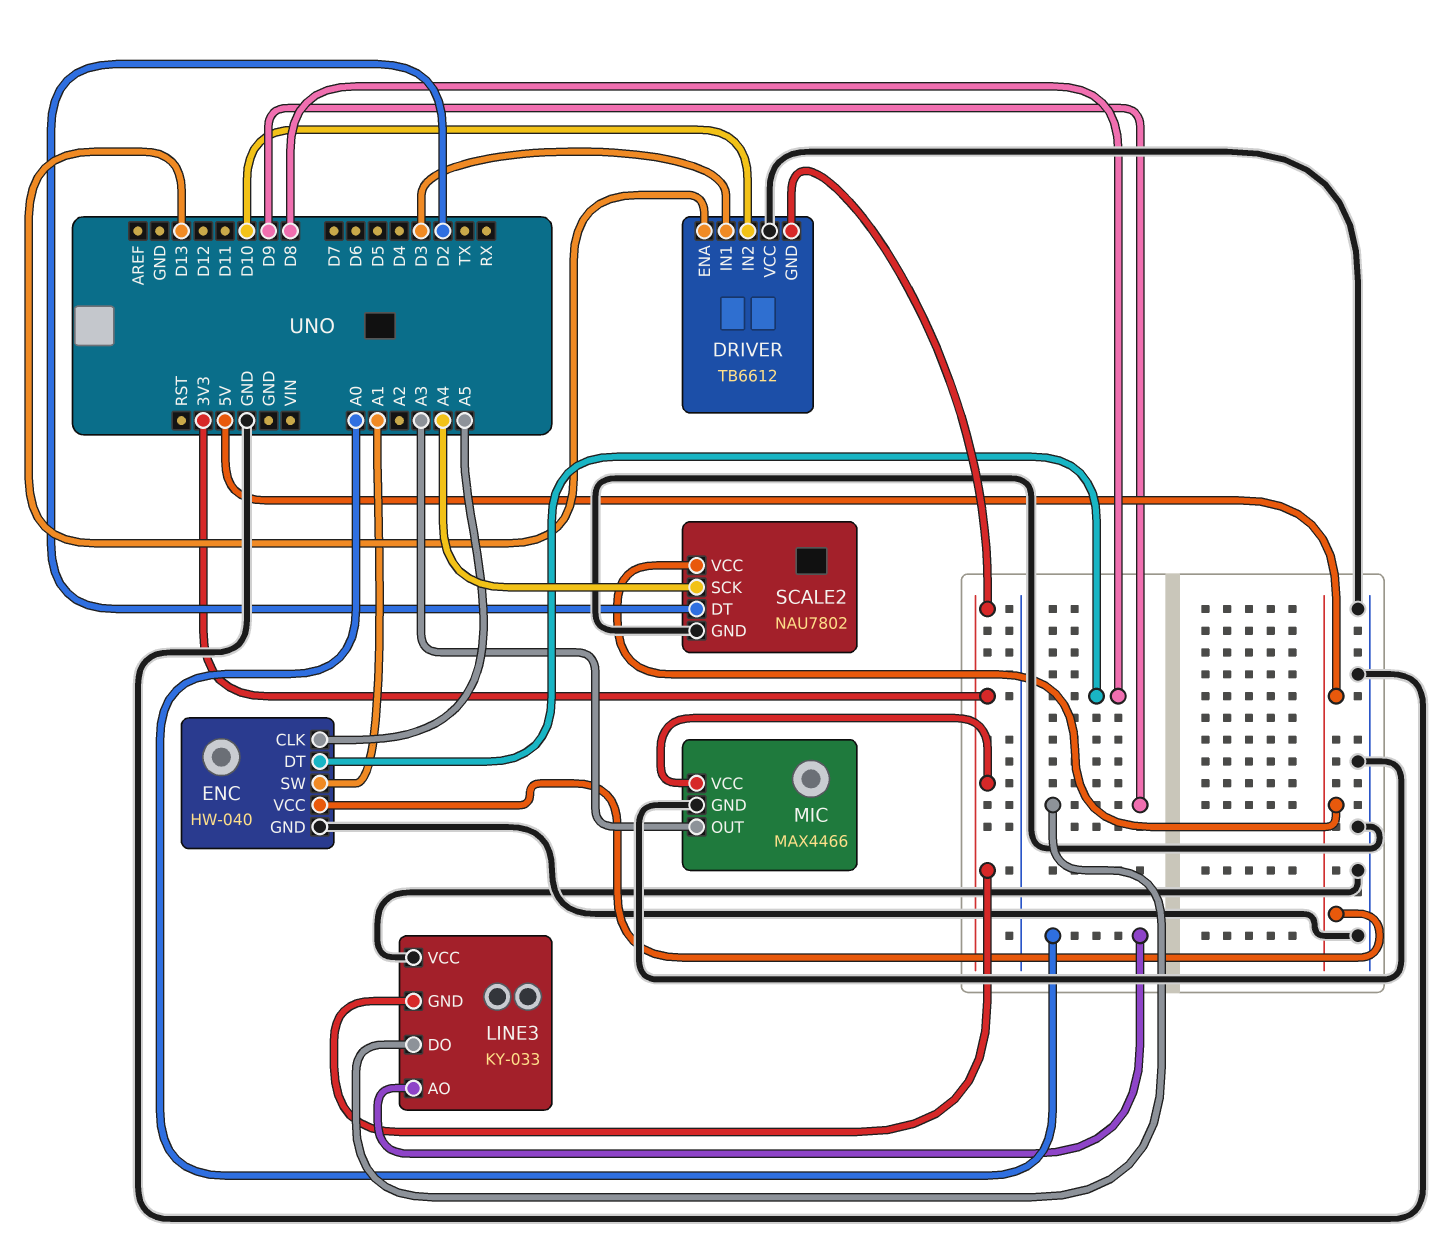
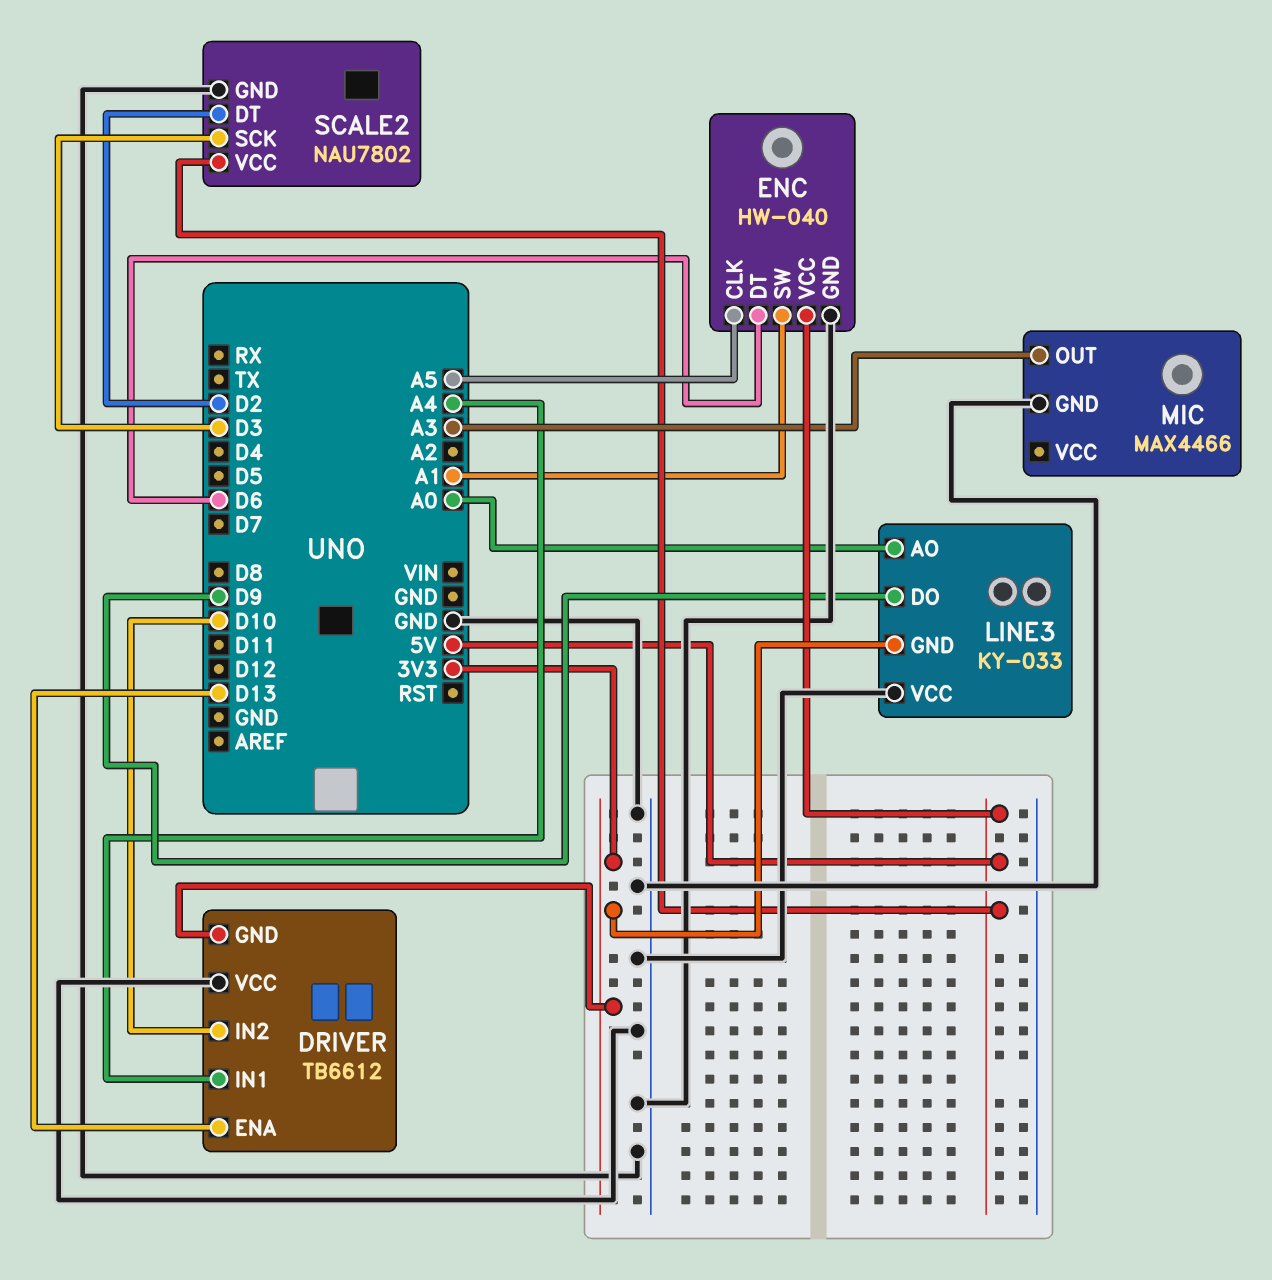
DRIVER pin IN1: D3 -> A4
ENC pin DT: D8 -> D6
MIC pin VCC: 3V3 -> none
SCALE2 pin SCK: A4 -> D3

